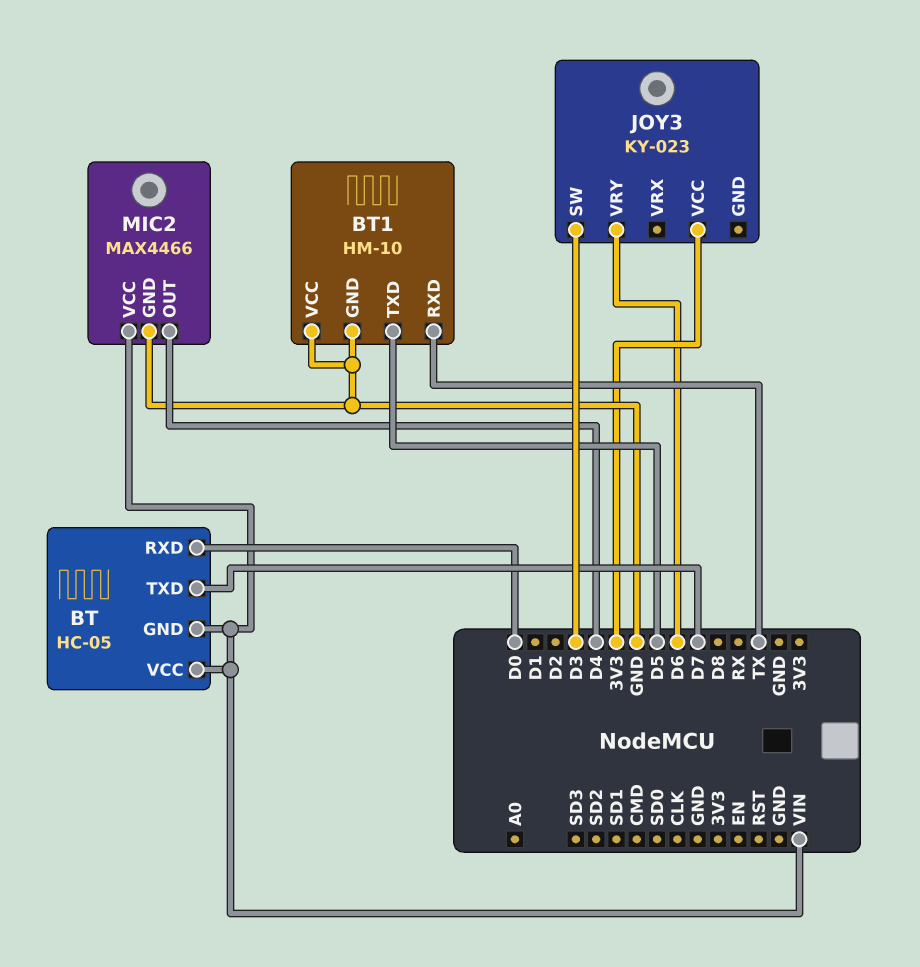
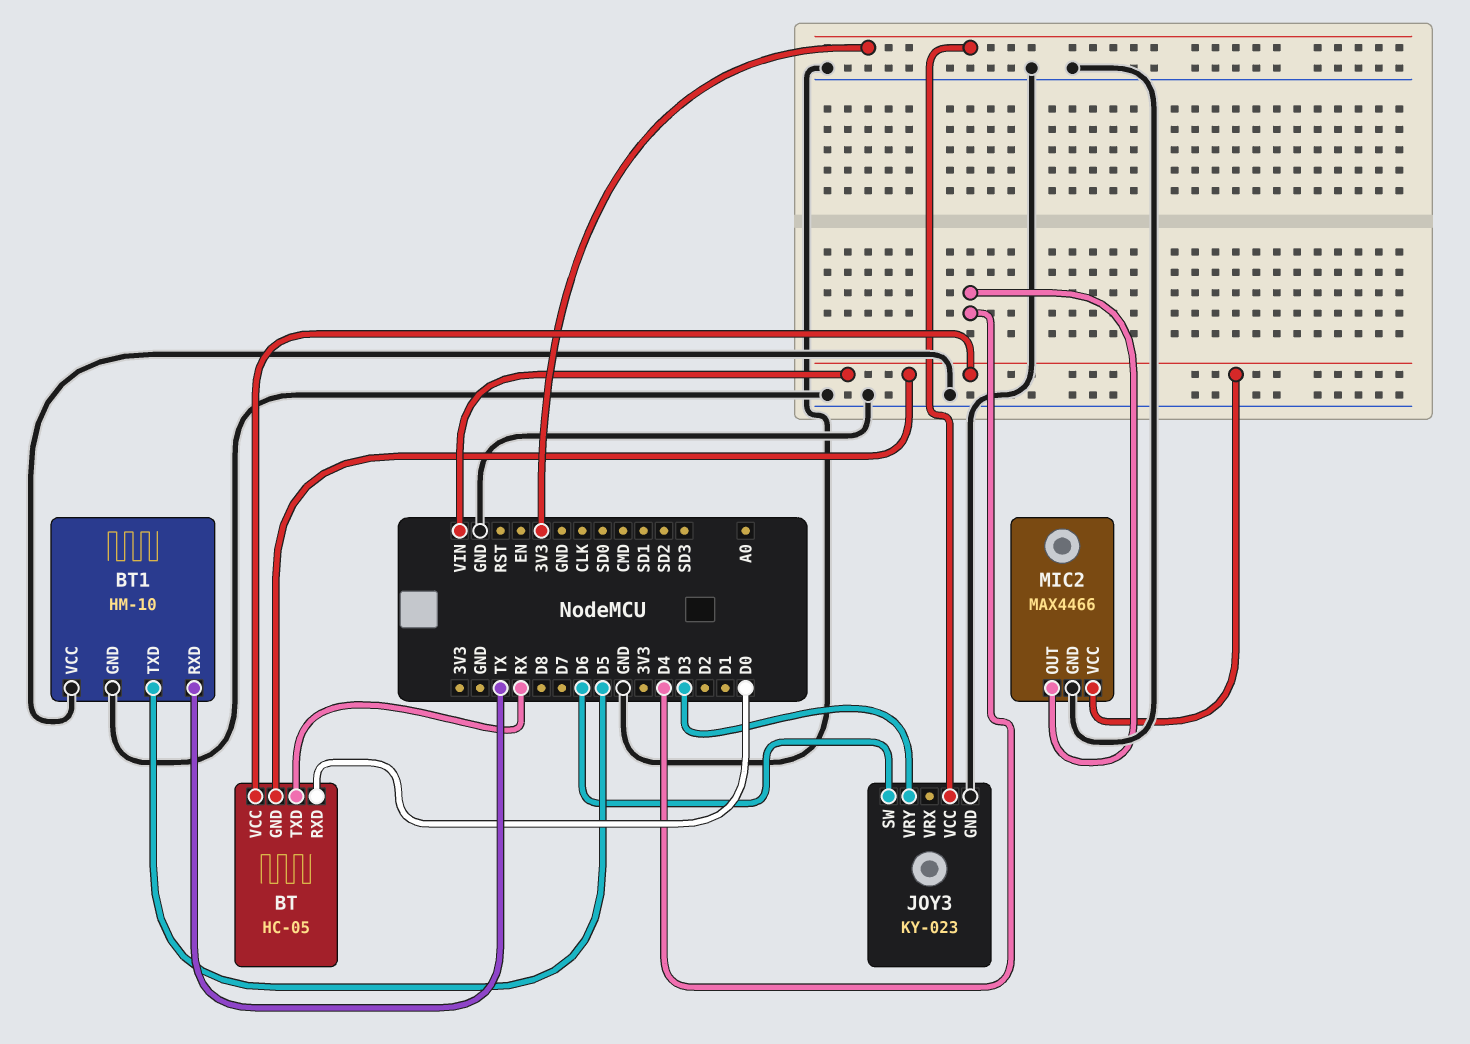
BT pin TXD: D7 -> RX
JOY3 pin GND: none -> GND
JOY3 pin SW: D3 -> D6
JOY3 pin VRY: D6 -> D3

